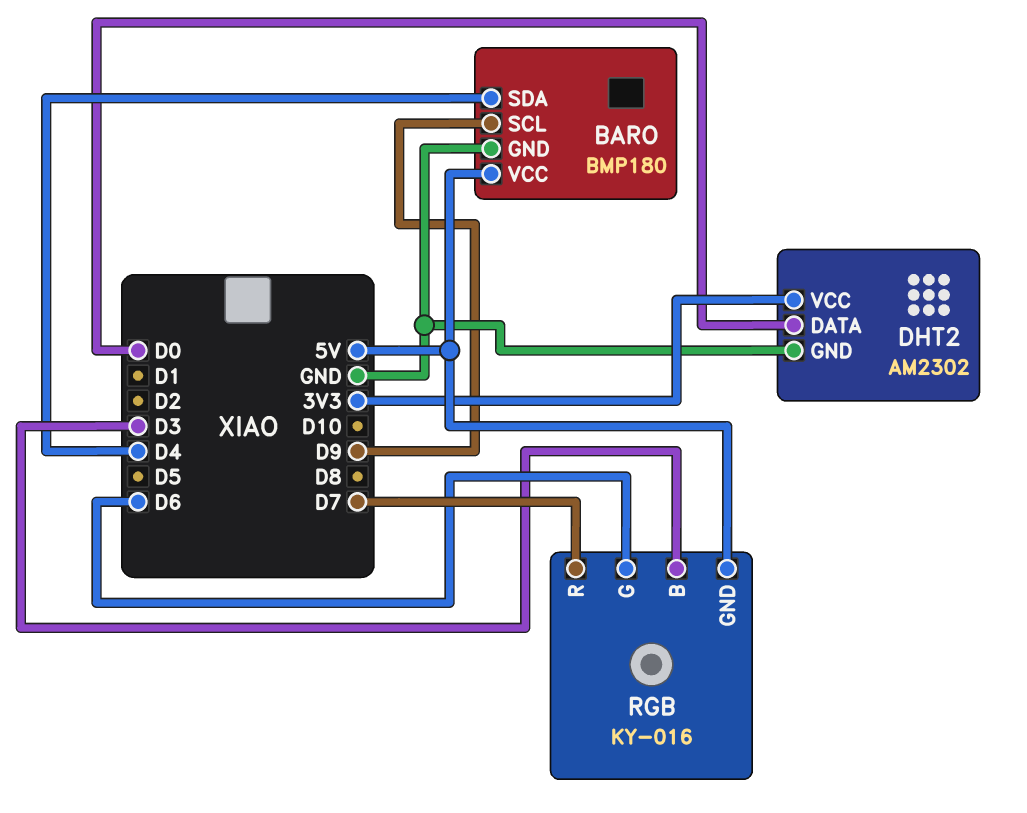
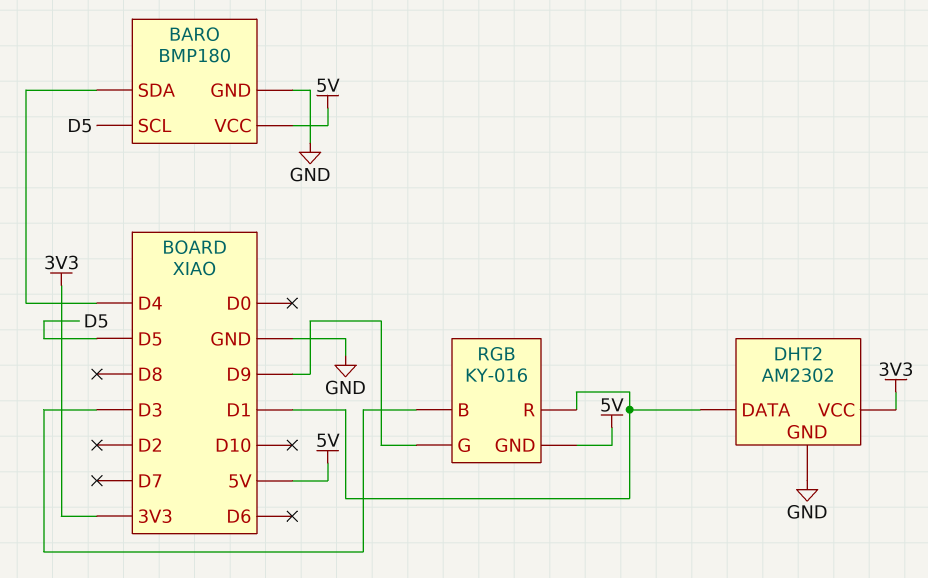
BARO pin SCL: D9 -> D5
DHT2 pin DATA: D0 -> D1
RGB pin G: D6 -> D9
RGB pin R: D7 -> D1

